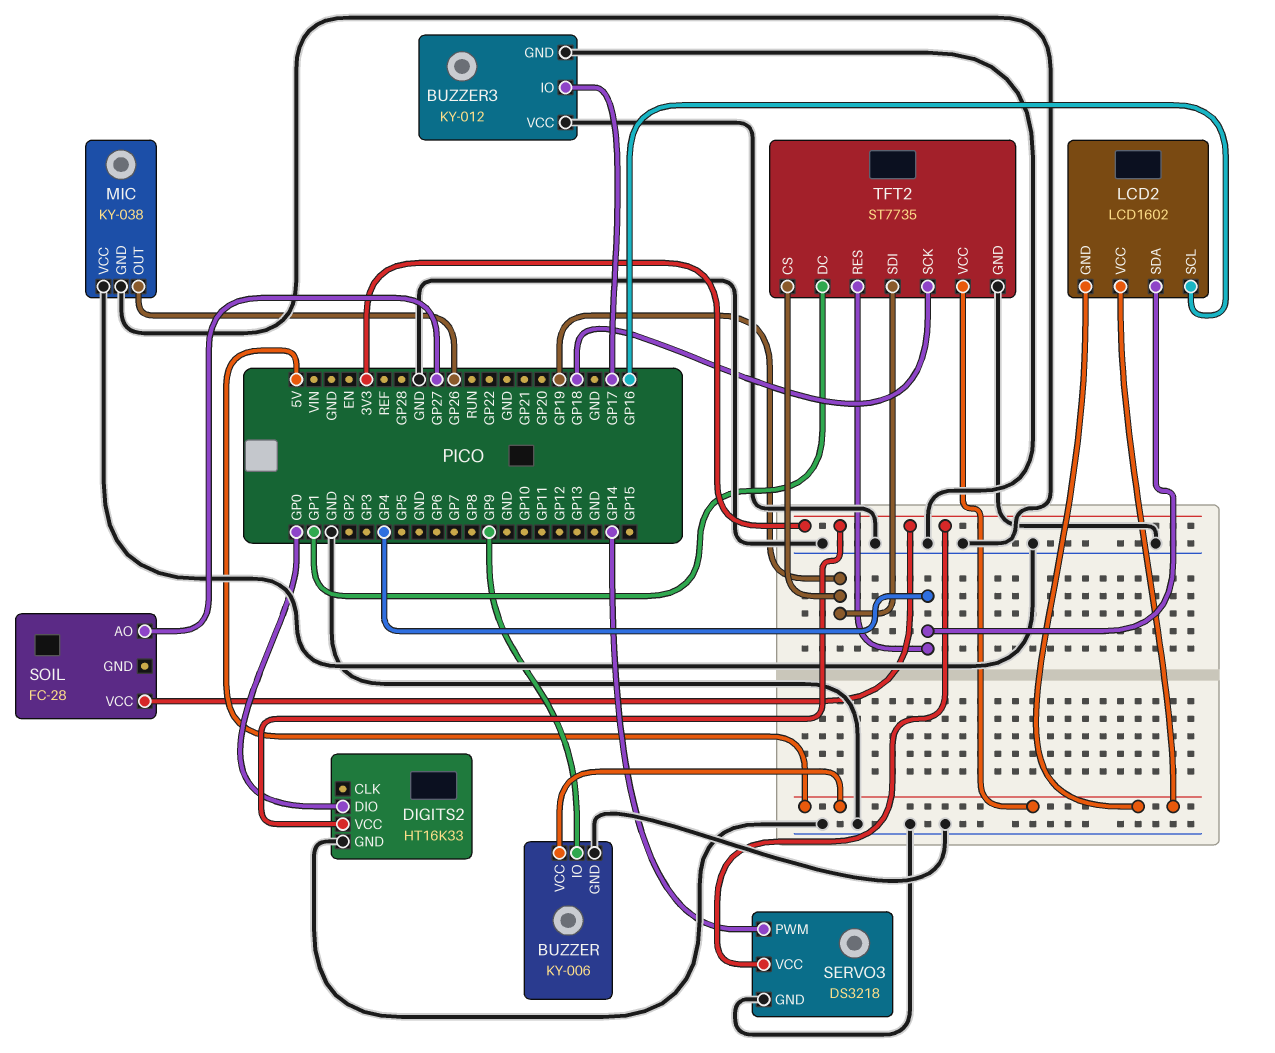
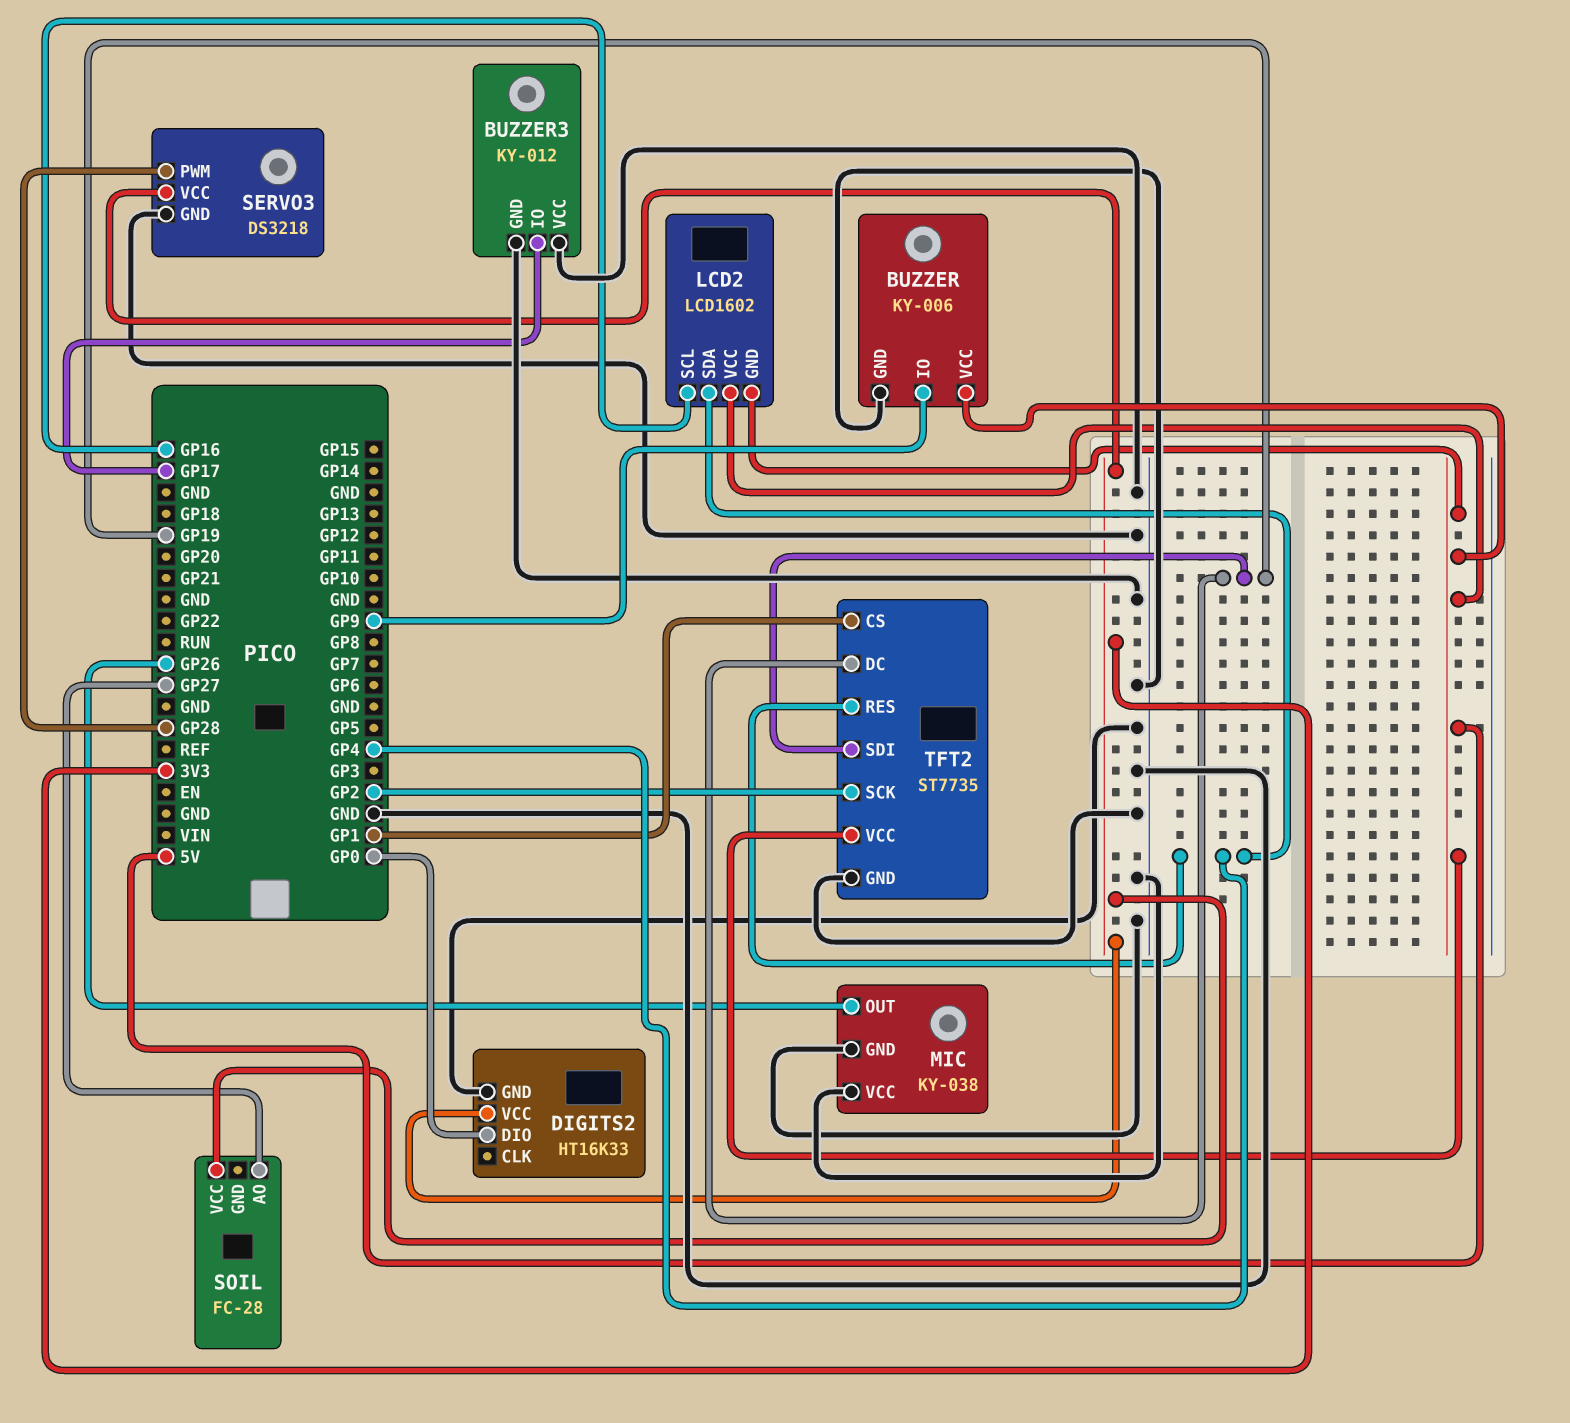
SERVO3 pin PWM: GP14 -> GP28
TFT2 pin CS: GP19 -> GP1
TFT2 pin DC: GP1 -> GP19
TFT2 pin SCK: GP18 -> GP2

